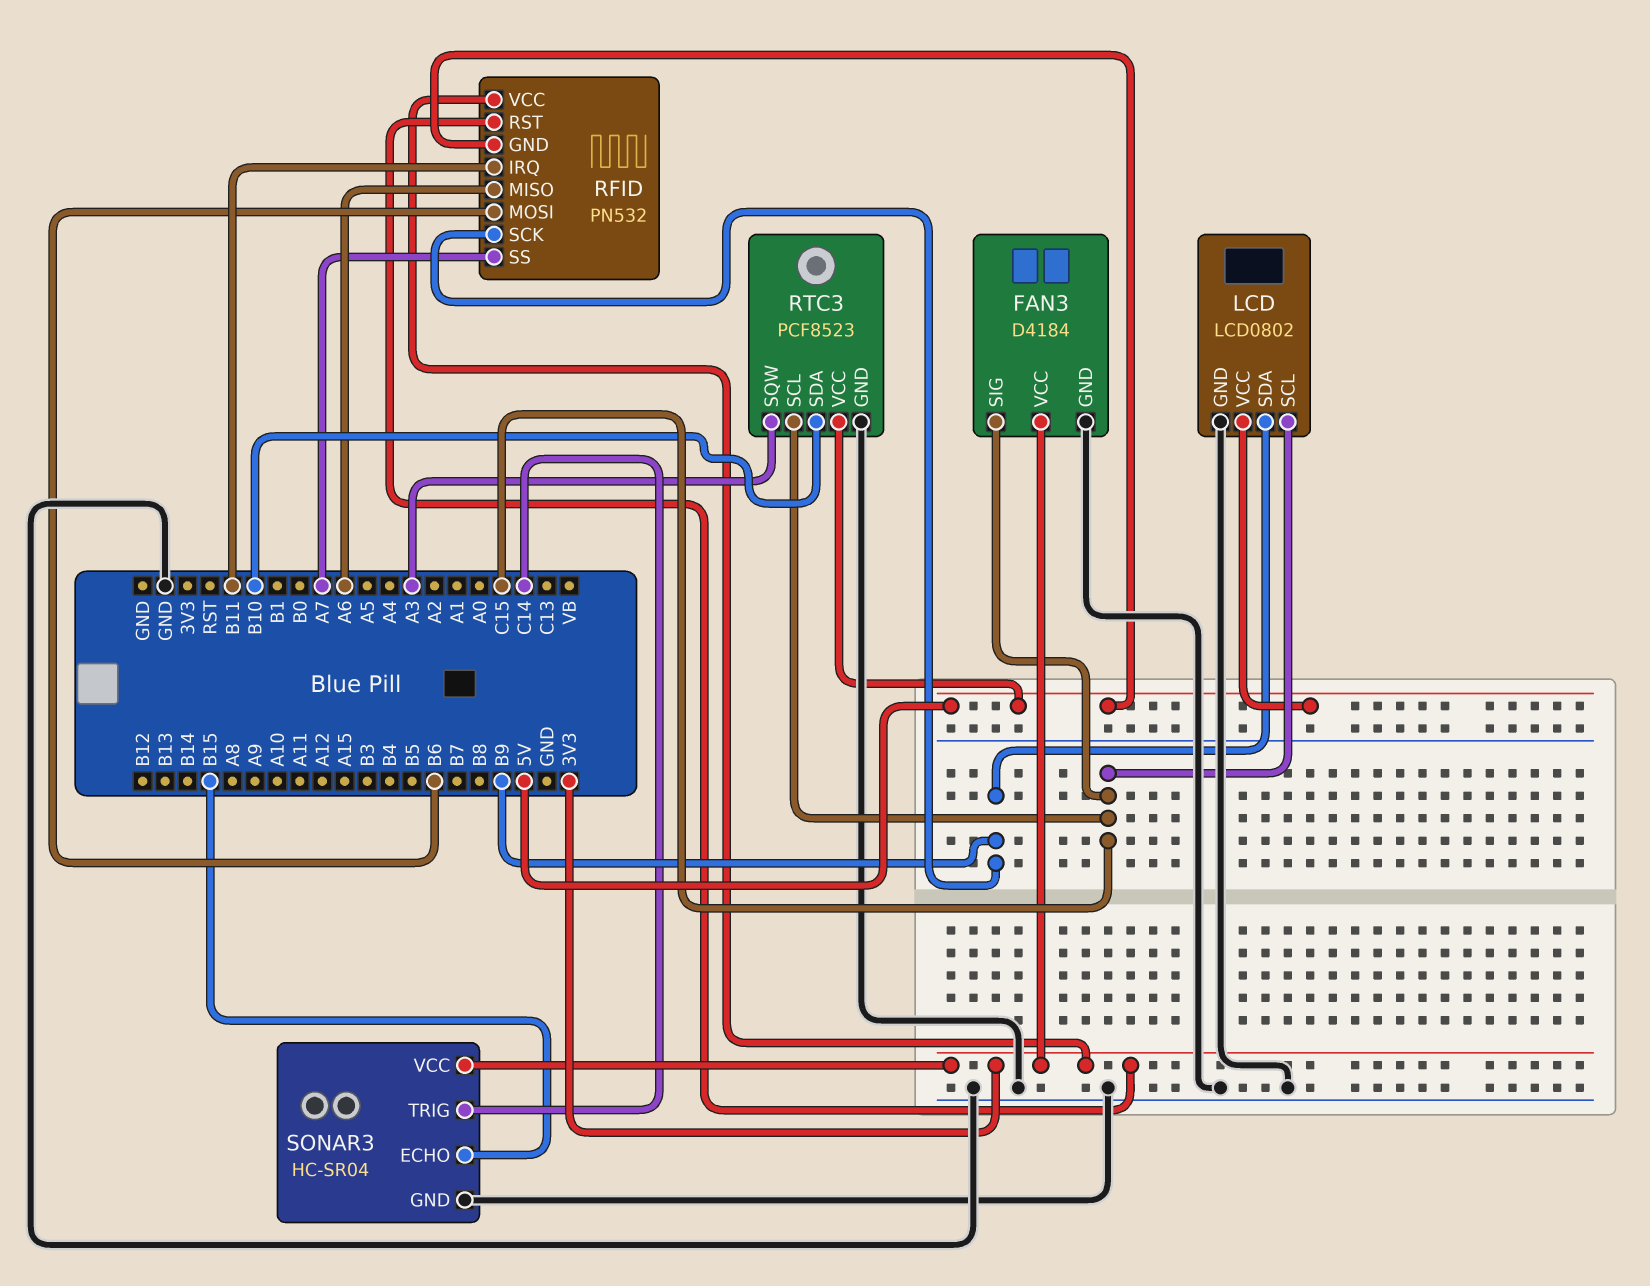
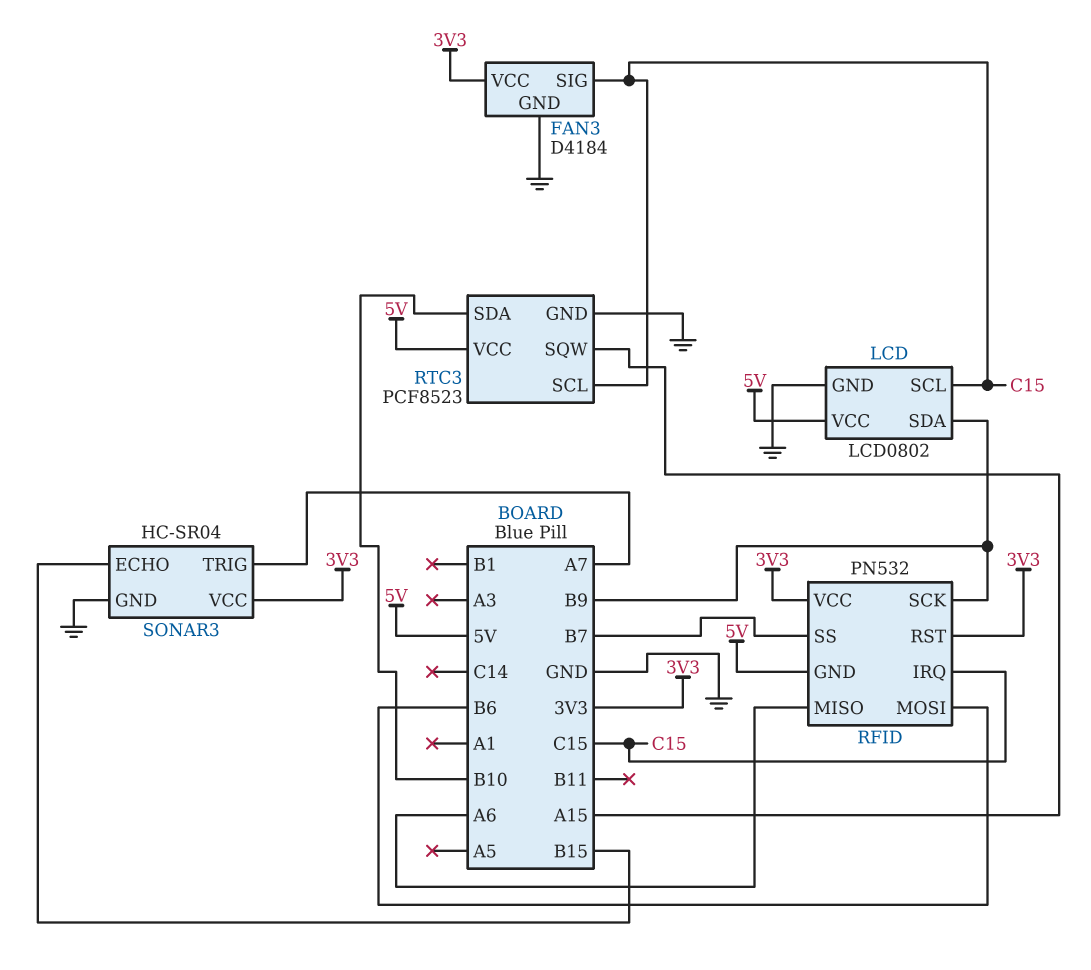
RFID pin IRQ: B11 -> C15
RFID pin SS: A7 -> B7
RTC3 pin SQW: A3 -> A15
SONAR3 pin TRIG: C14 -> A7

